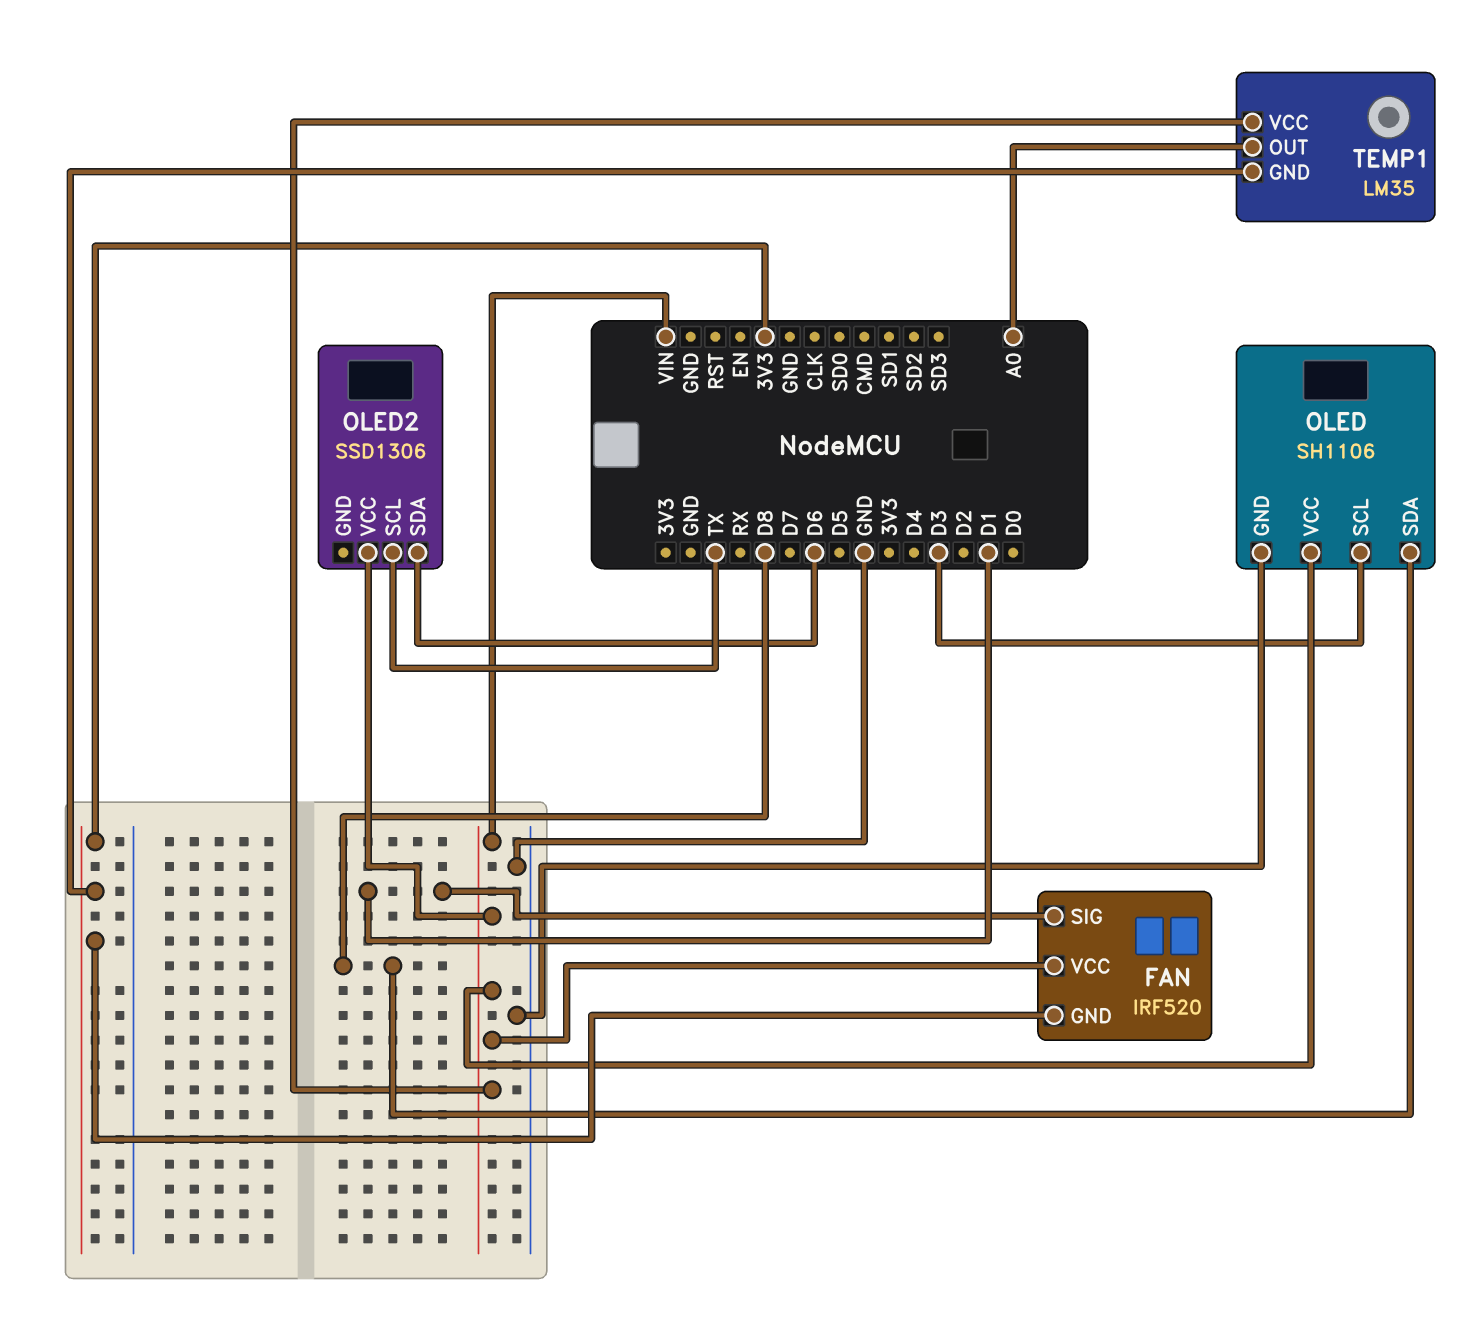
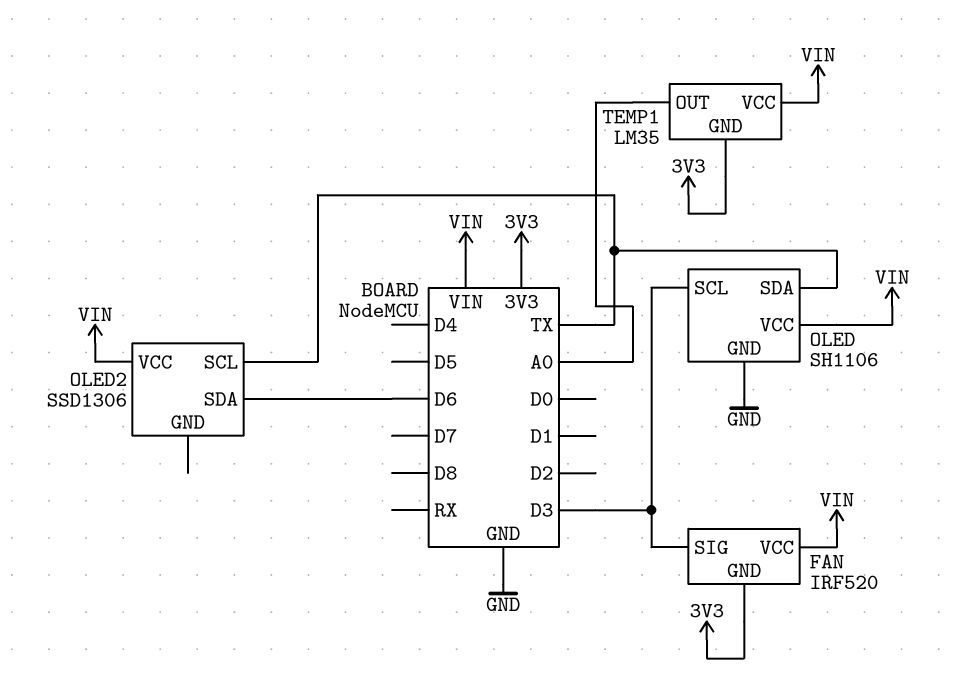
FAN pin SIG: D1 -> D3
OLED pin SDA: D8 -> TX

